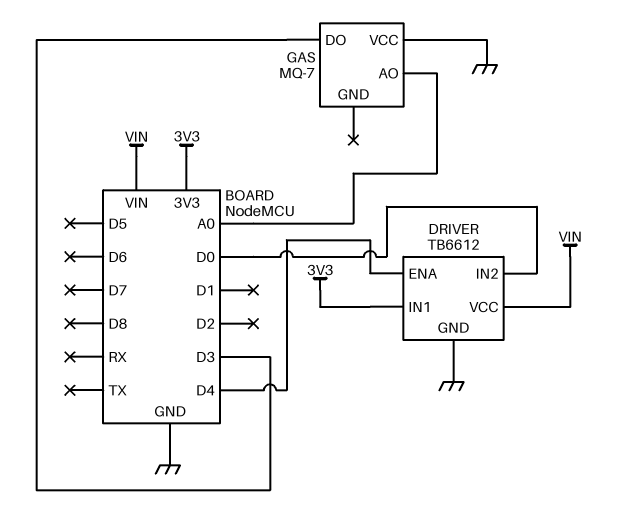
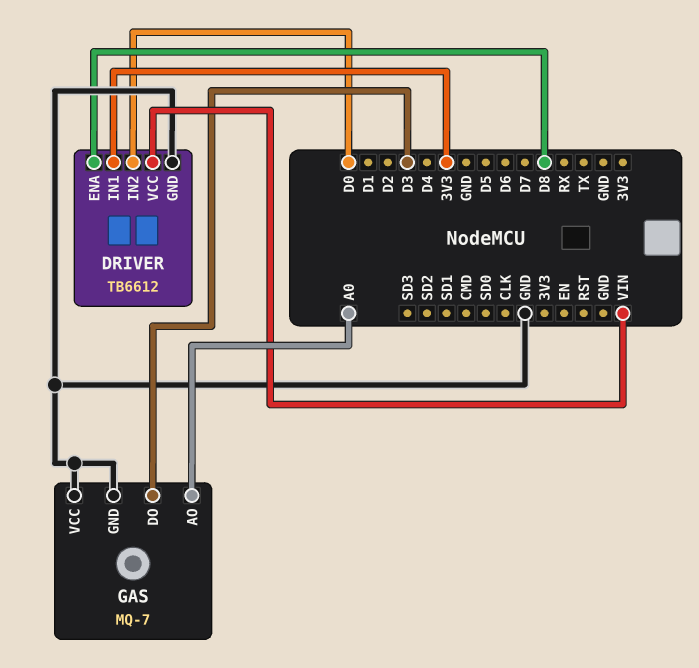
DRIVER pin ENA: D4 -> D8
GAS pin GND: none -> GND

